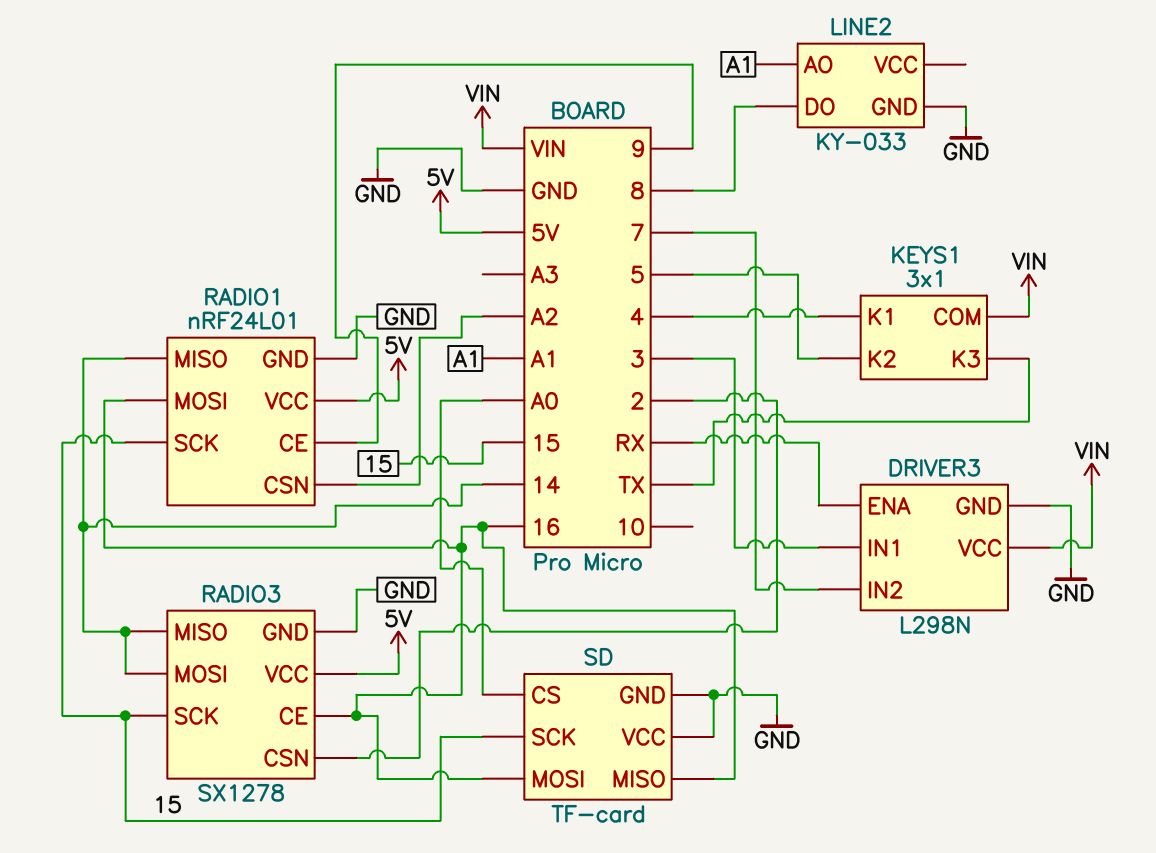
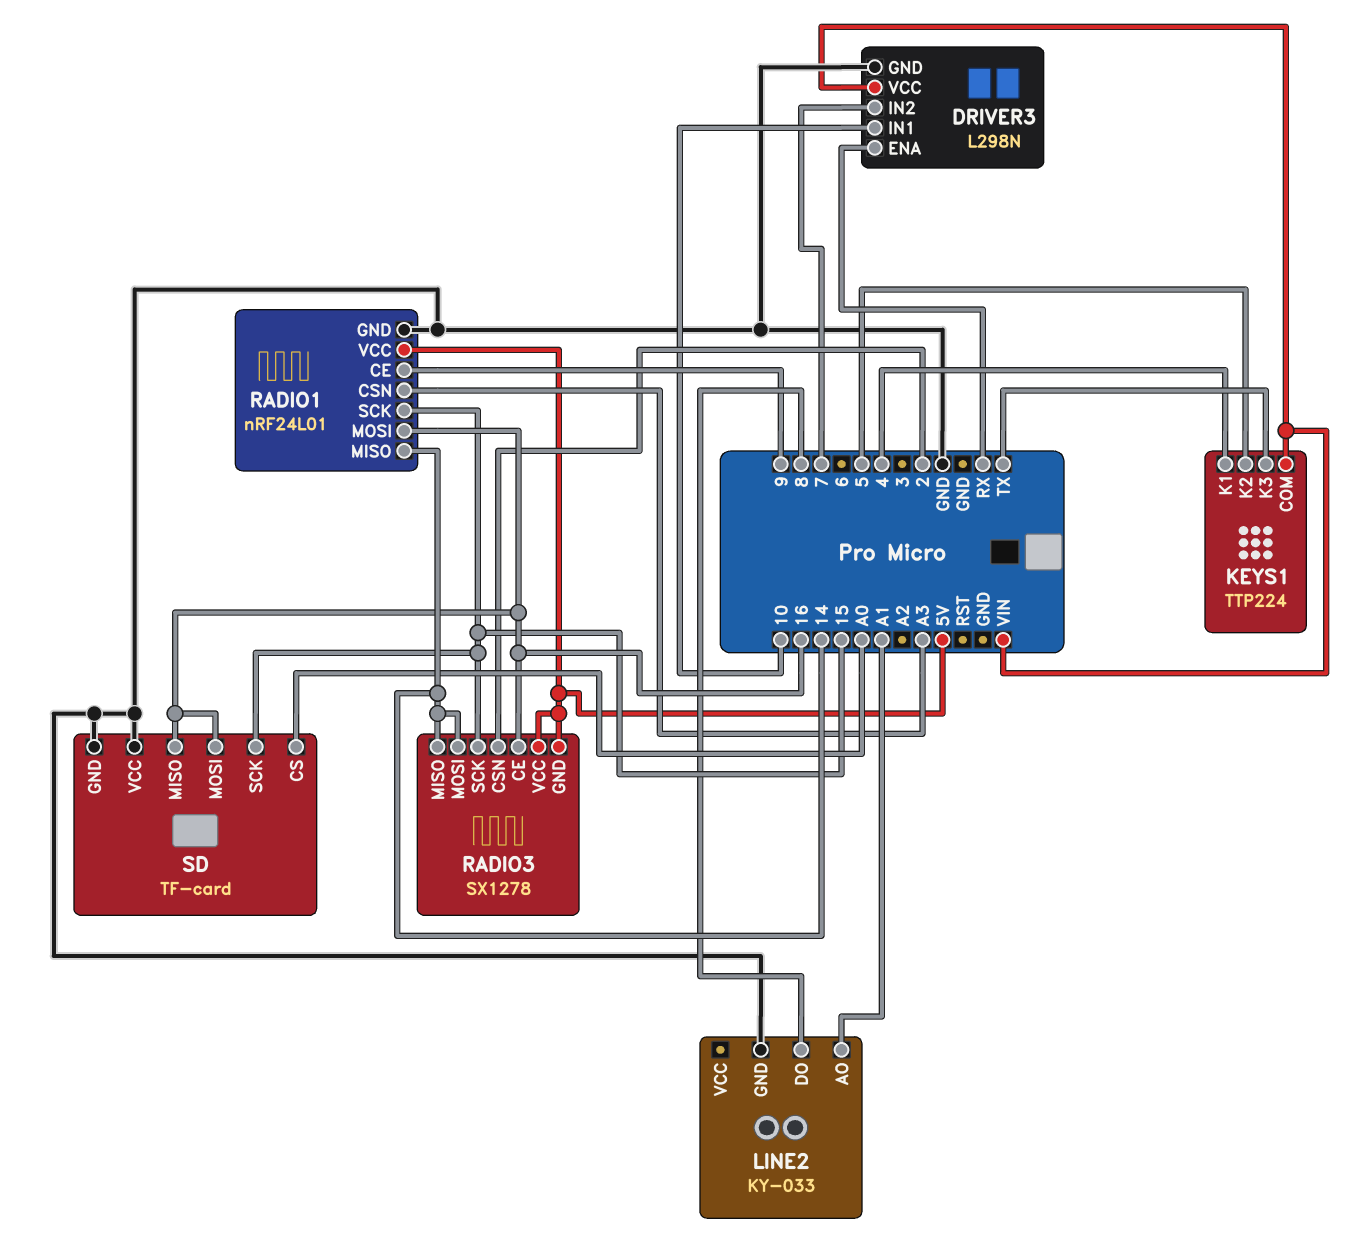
DRIVER3 pin IN1: 3 -> 10
KEYS1: 3x1 -> TTP224
RADIO1 pin CSN: A2 -> A3
RADIO3 pin GND: GND -> 5V

